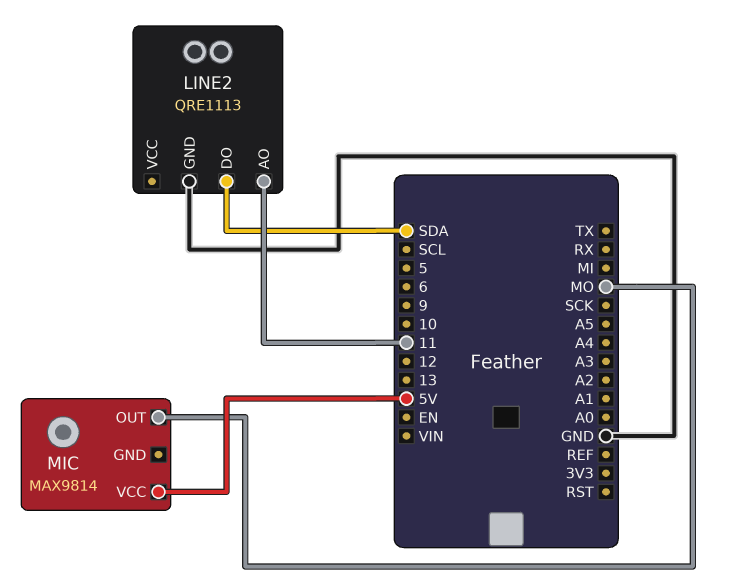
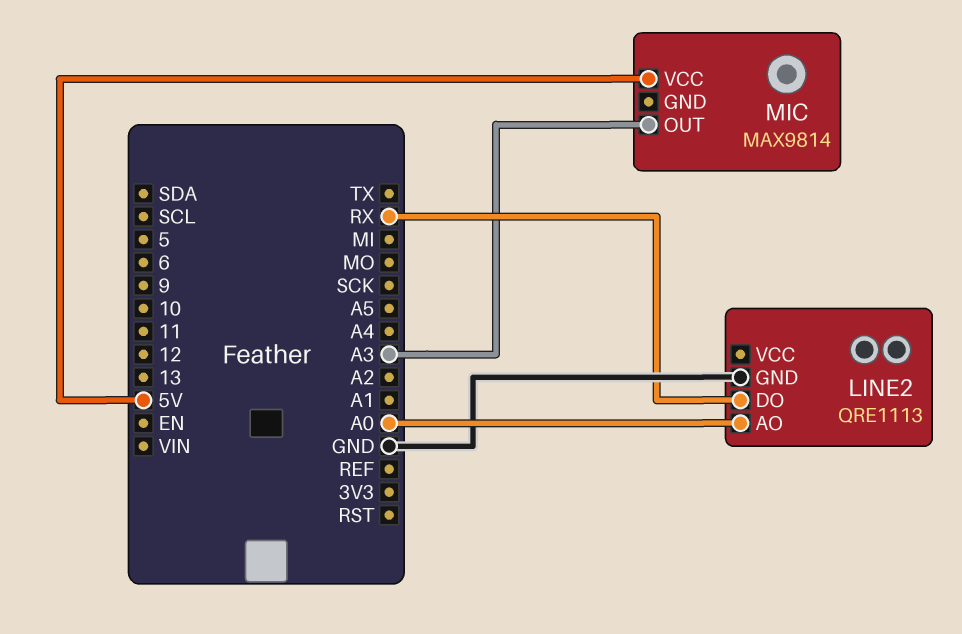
LINE2 pin AO: 11 -> A0
LINE2 pin DO: SDA -> RX
MIC pin OUT: MO -> A3

